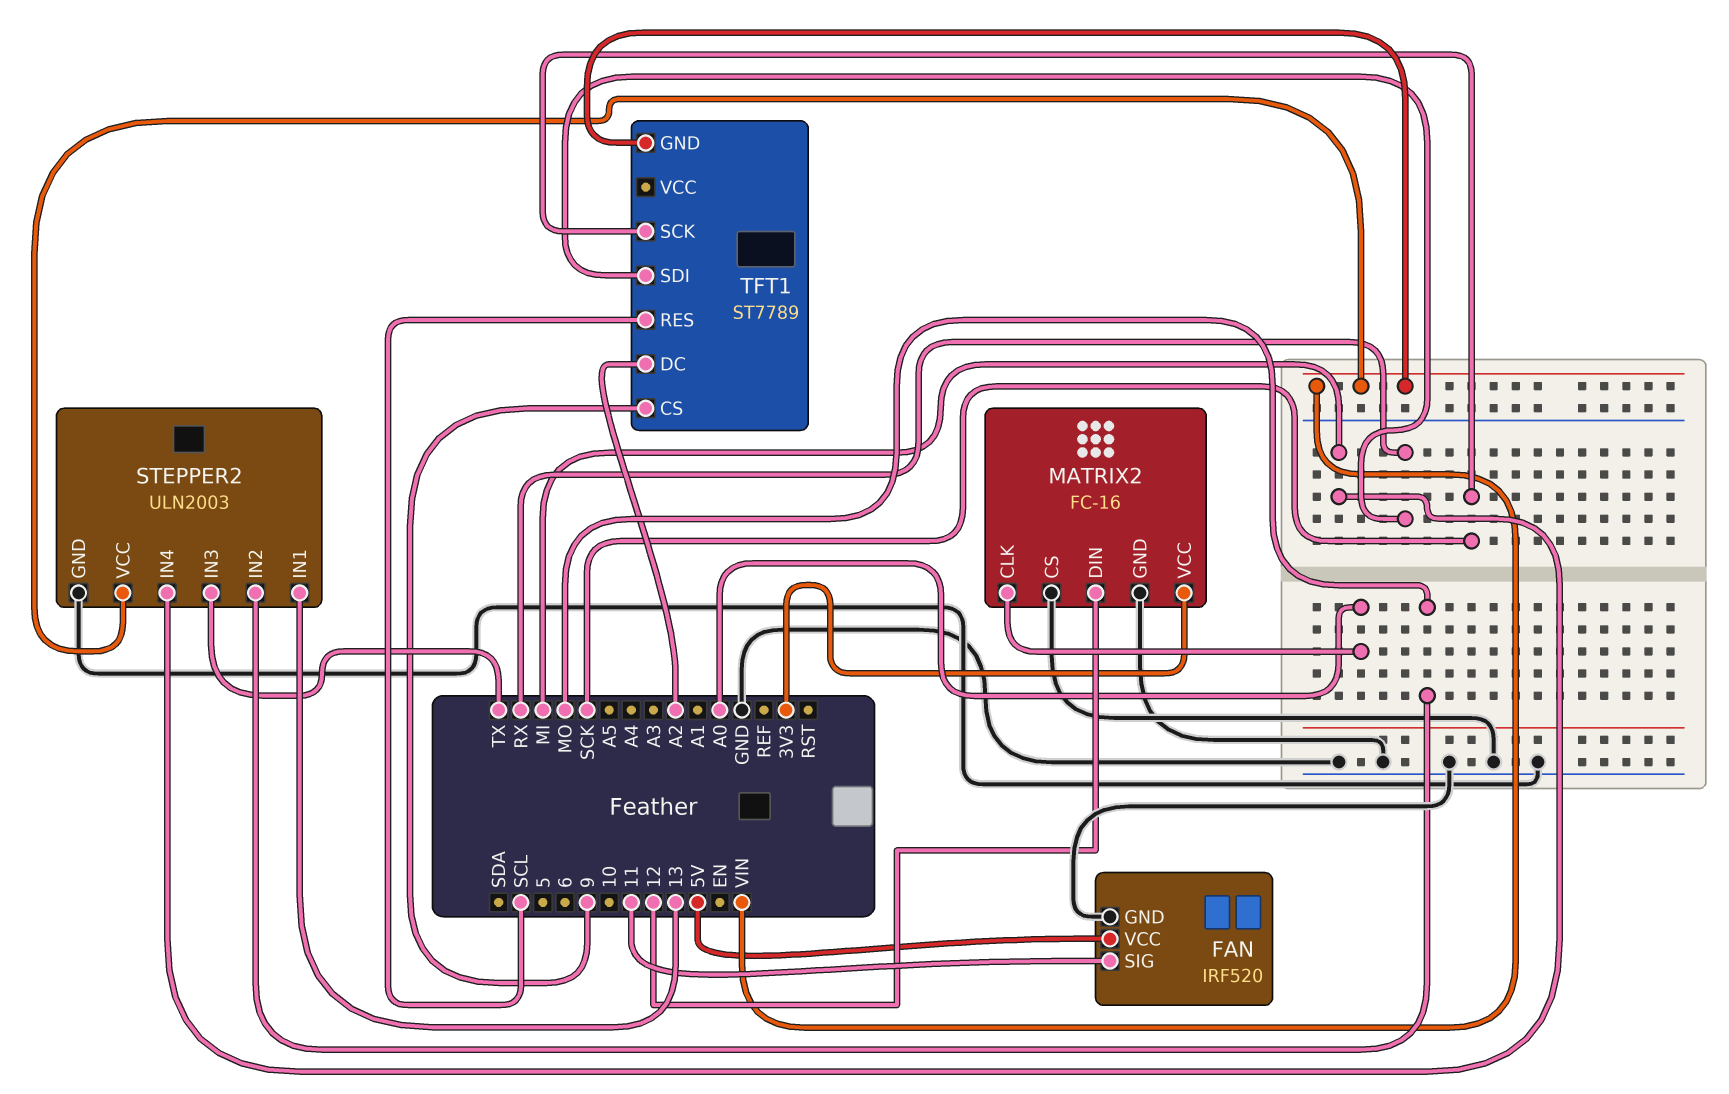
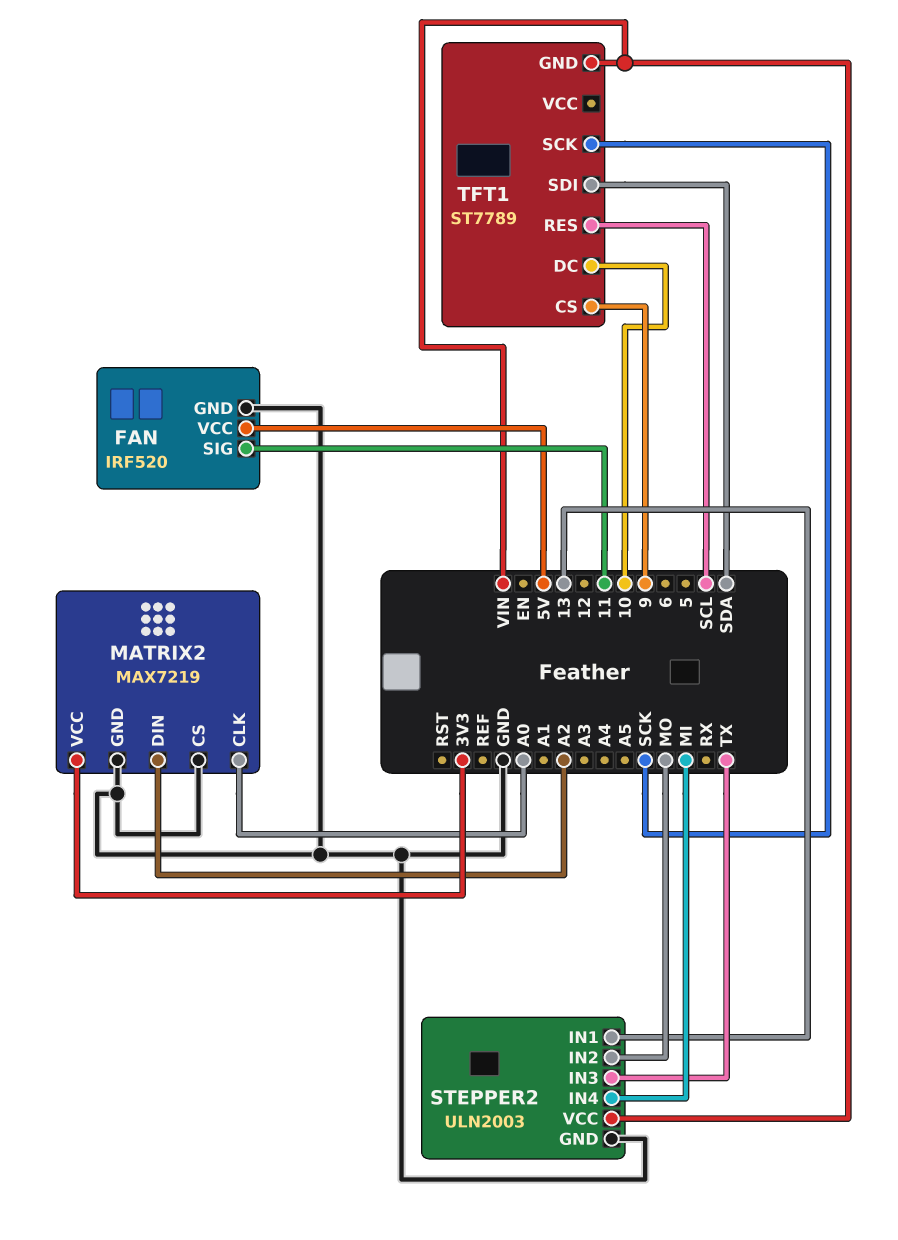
MATRIX2: FC-16 -> MAX7219
MATRIX2 pin DIN: 12 -> A2
TFT1 pin DC: A2 -> 10
TFT1 pin SDI: RX -> SDA

